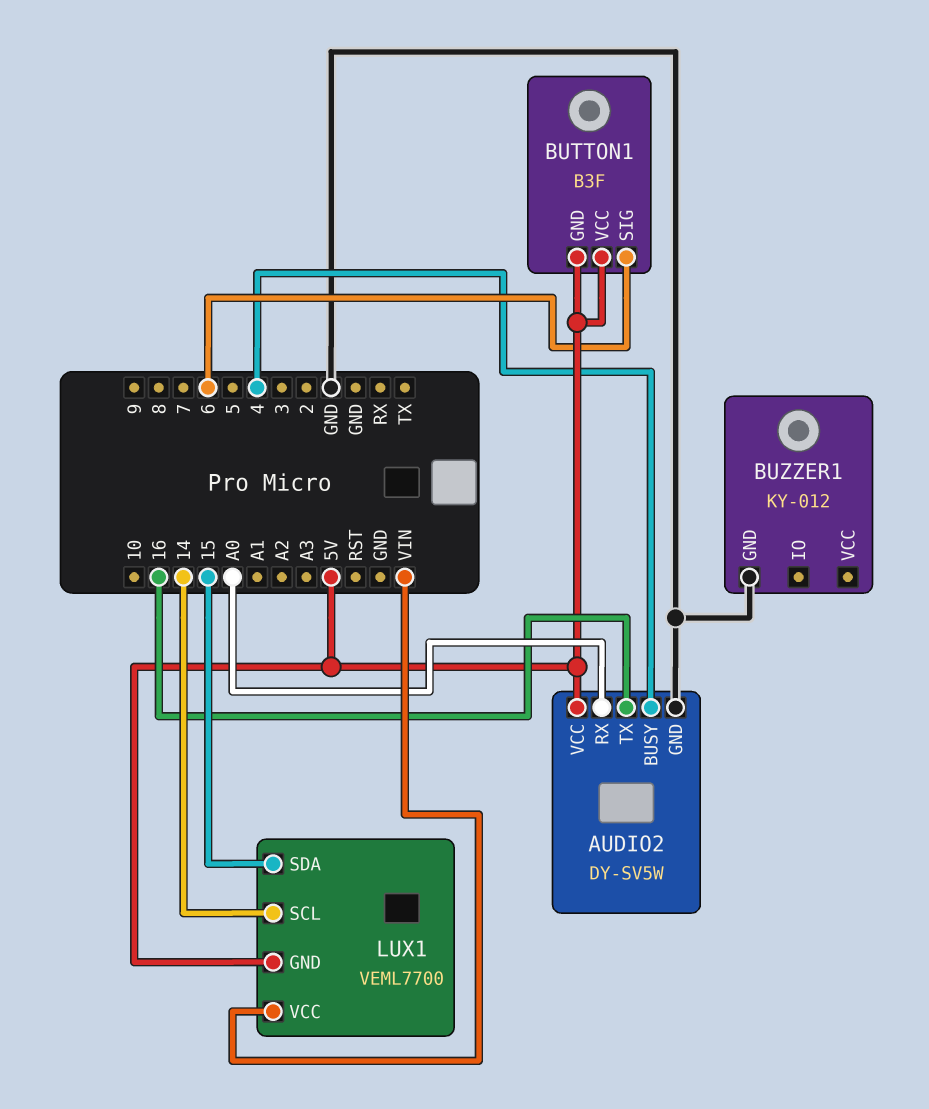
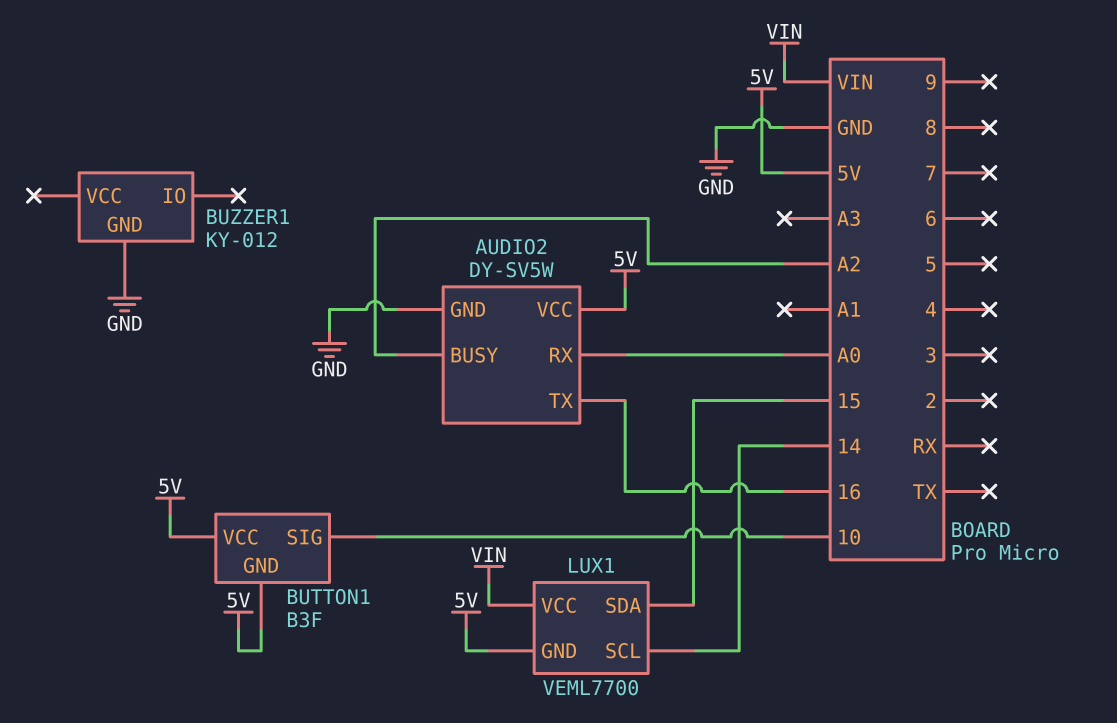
AUDIO2 pin BUSY: 4 -> A2
BUTTON1 pin SIG: 6 -> 10

